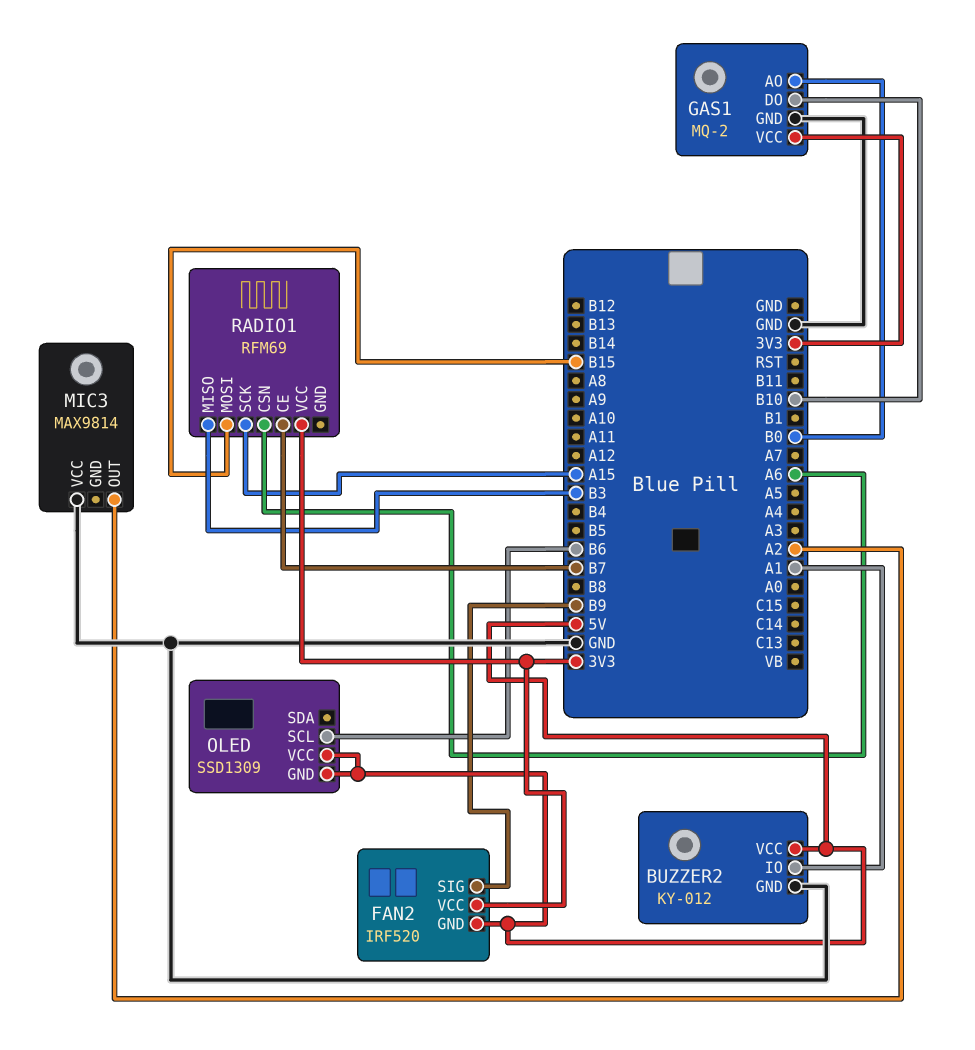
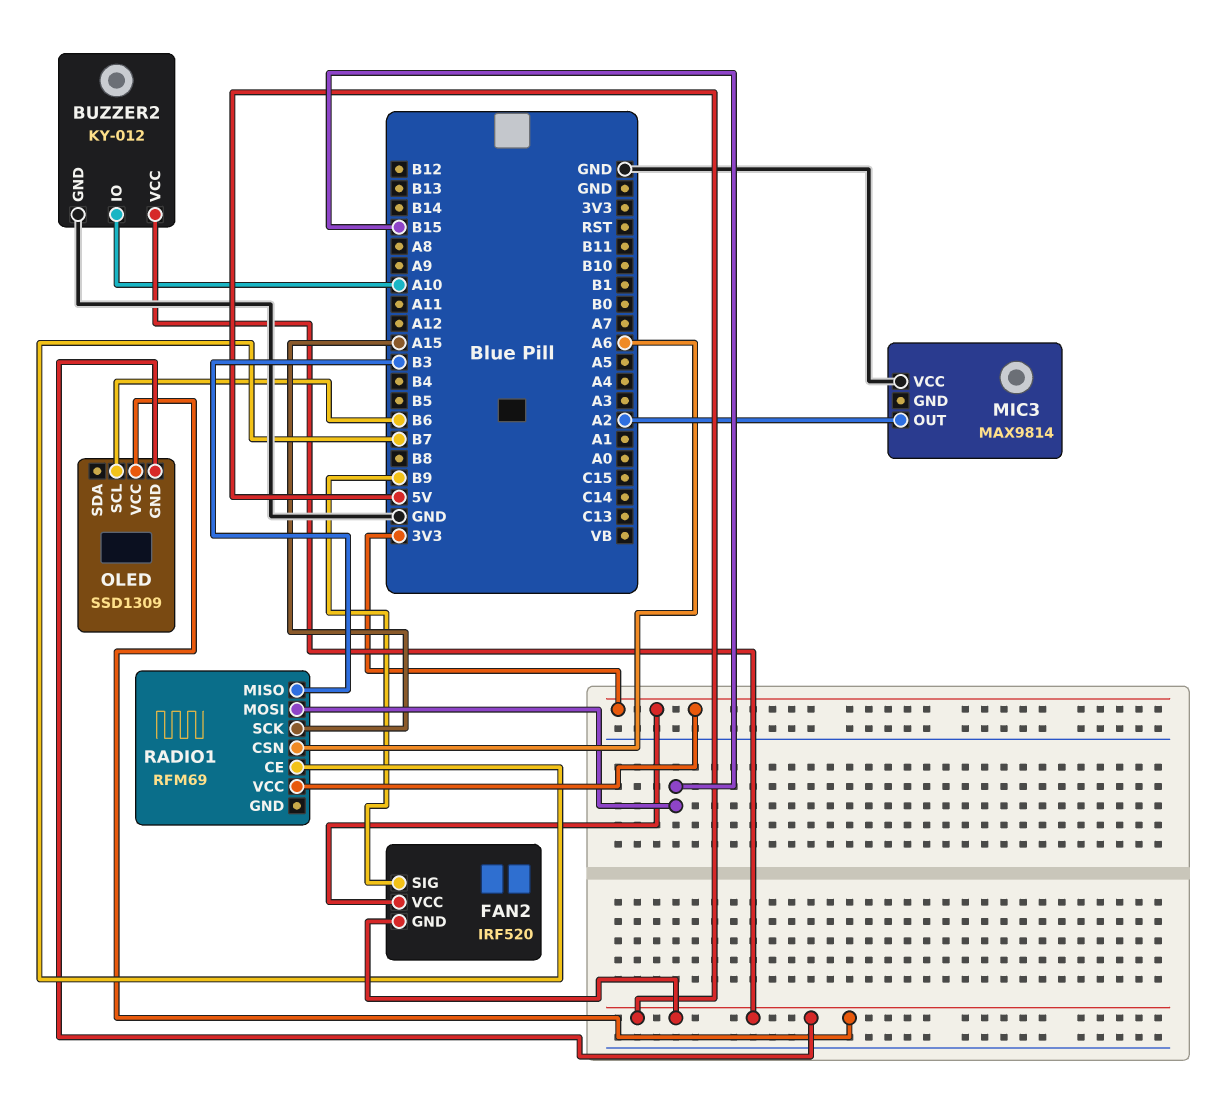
BUZZER2 pin IO: A1 -> A10
GAS1: MQ-2 -> none
GAS1 pin AO: B0 -> none
GAS1 pin DO: B10 -> none
GAS1 pin GND: GND -> none
GAS1 pin VCC: 3V3 -> none

